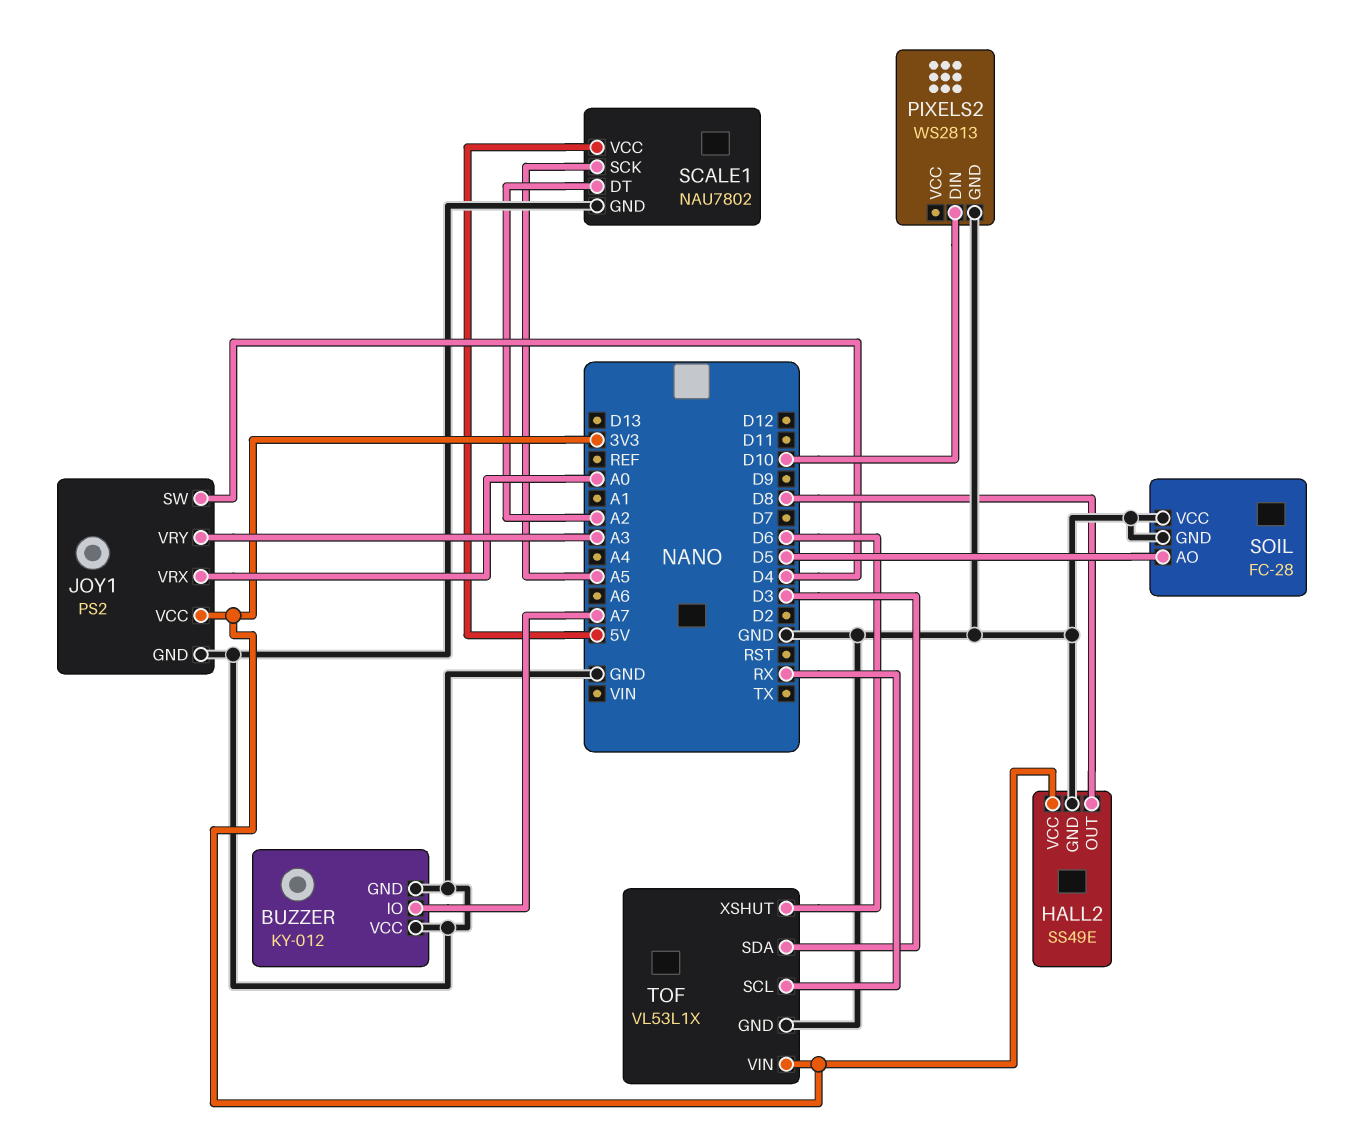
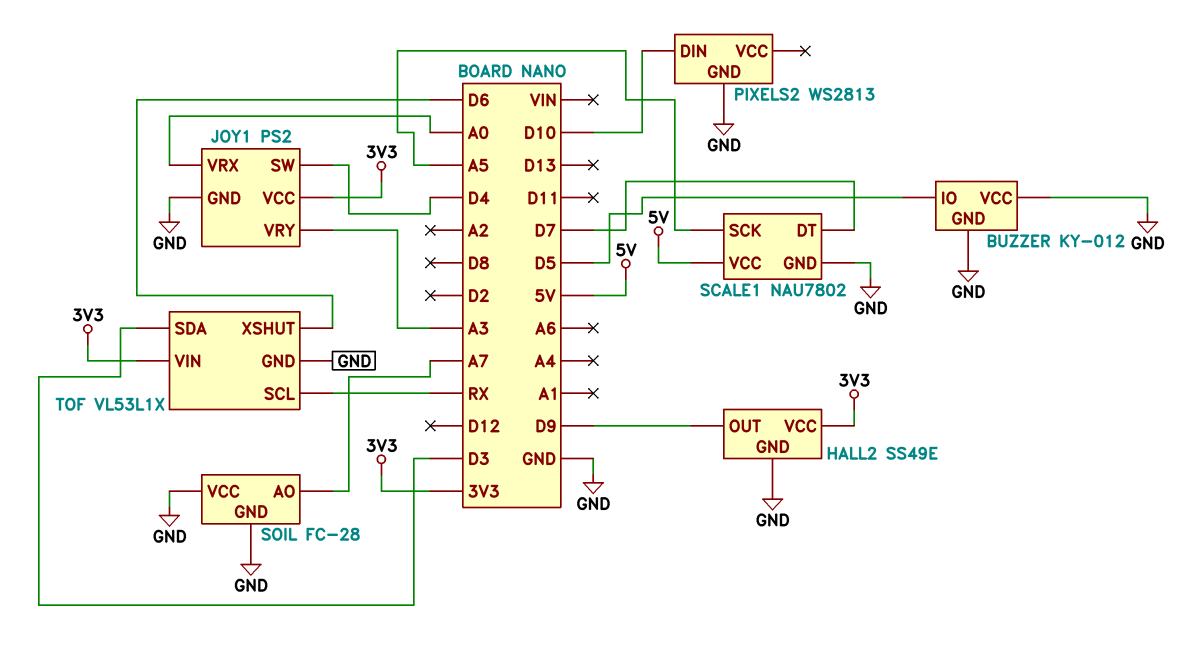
BUZZER pin IO: A7 -> D5
HALL2 pin OUT: D8 -> D9
SCALE1 pin DT: A2 -> D7
SOIL pin AO: D5 -> A7

